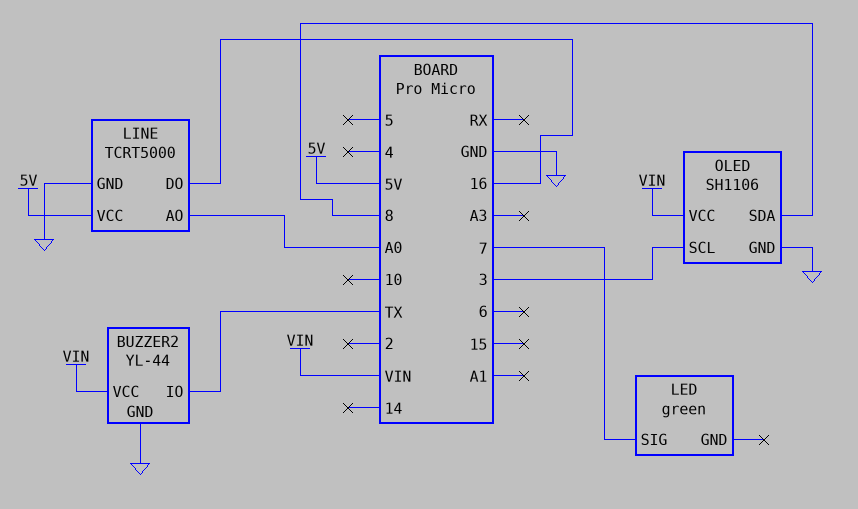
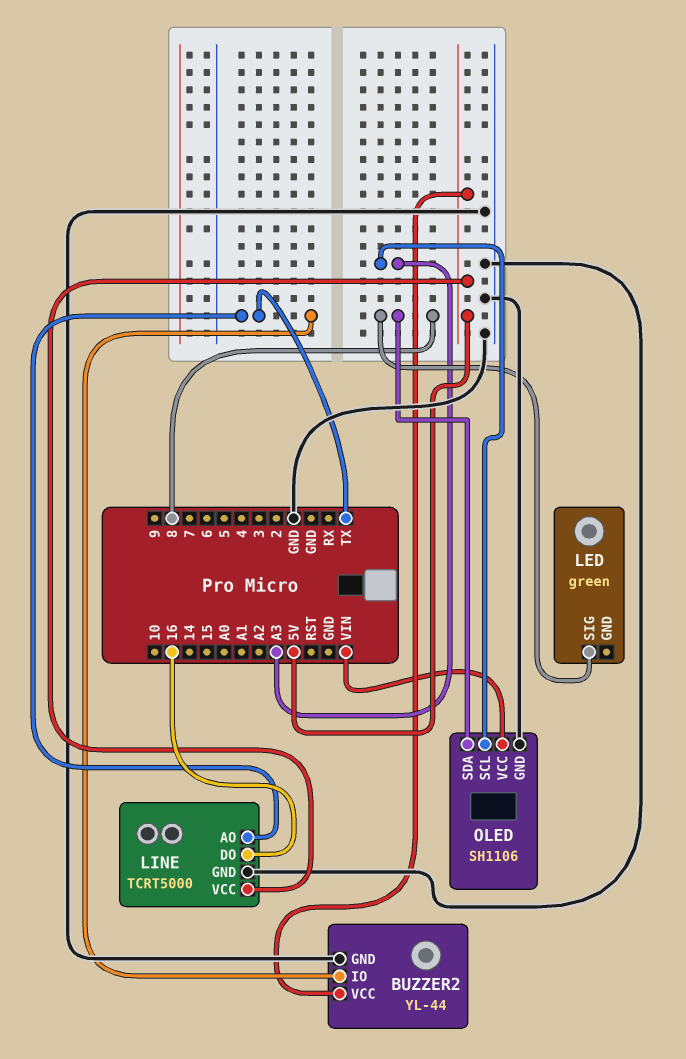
BUZZER2 pin VCC: VIN -> 5V
LED pin SIG: 7 -> 8
LINE pin AO: A0 -> TX
OLED pin SCL: 3 -> A3

